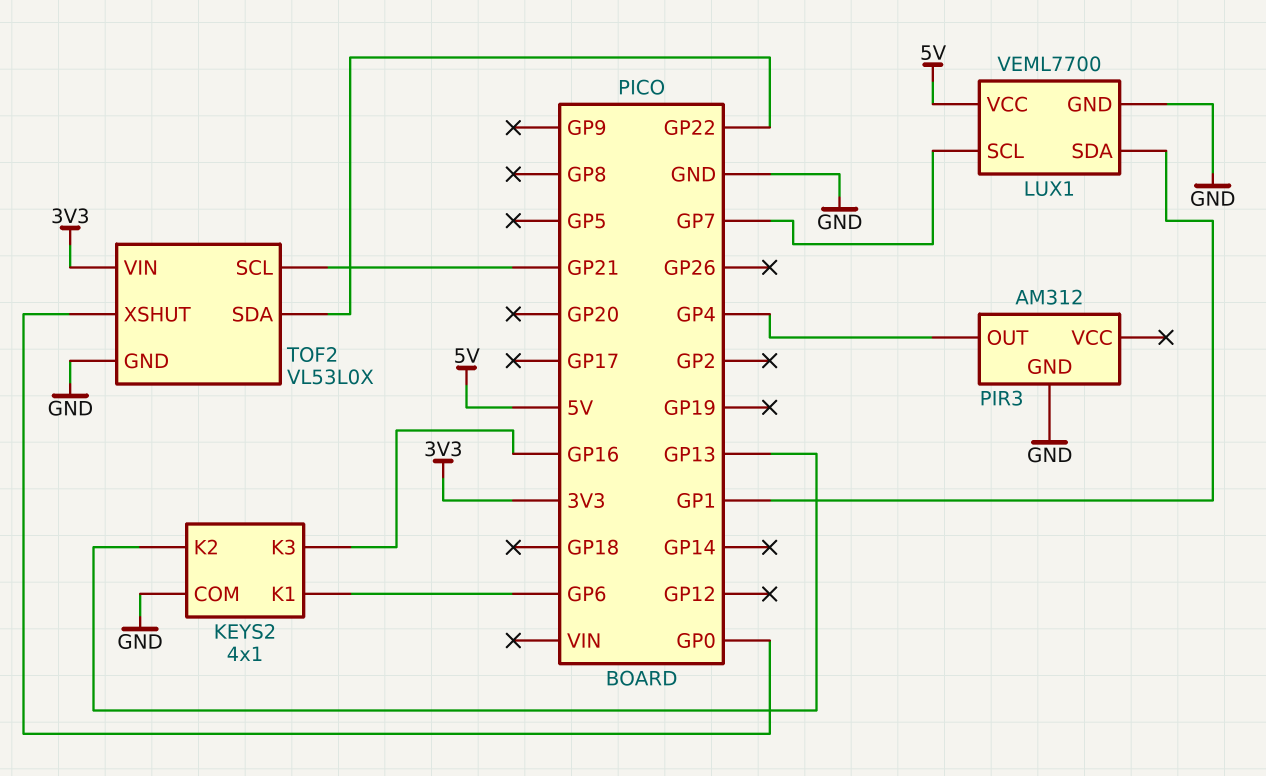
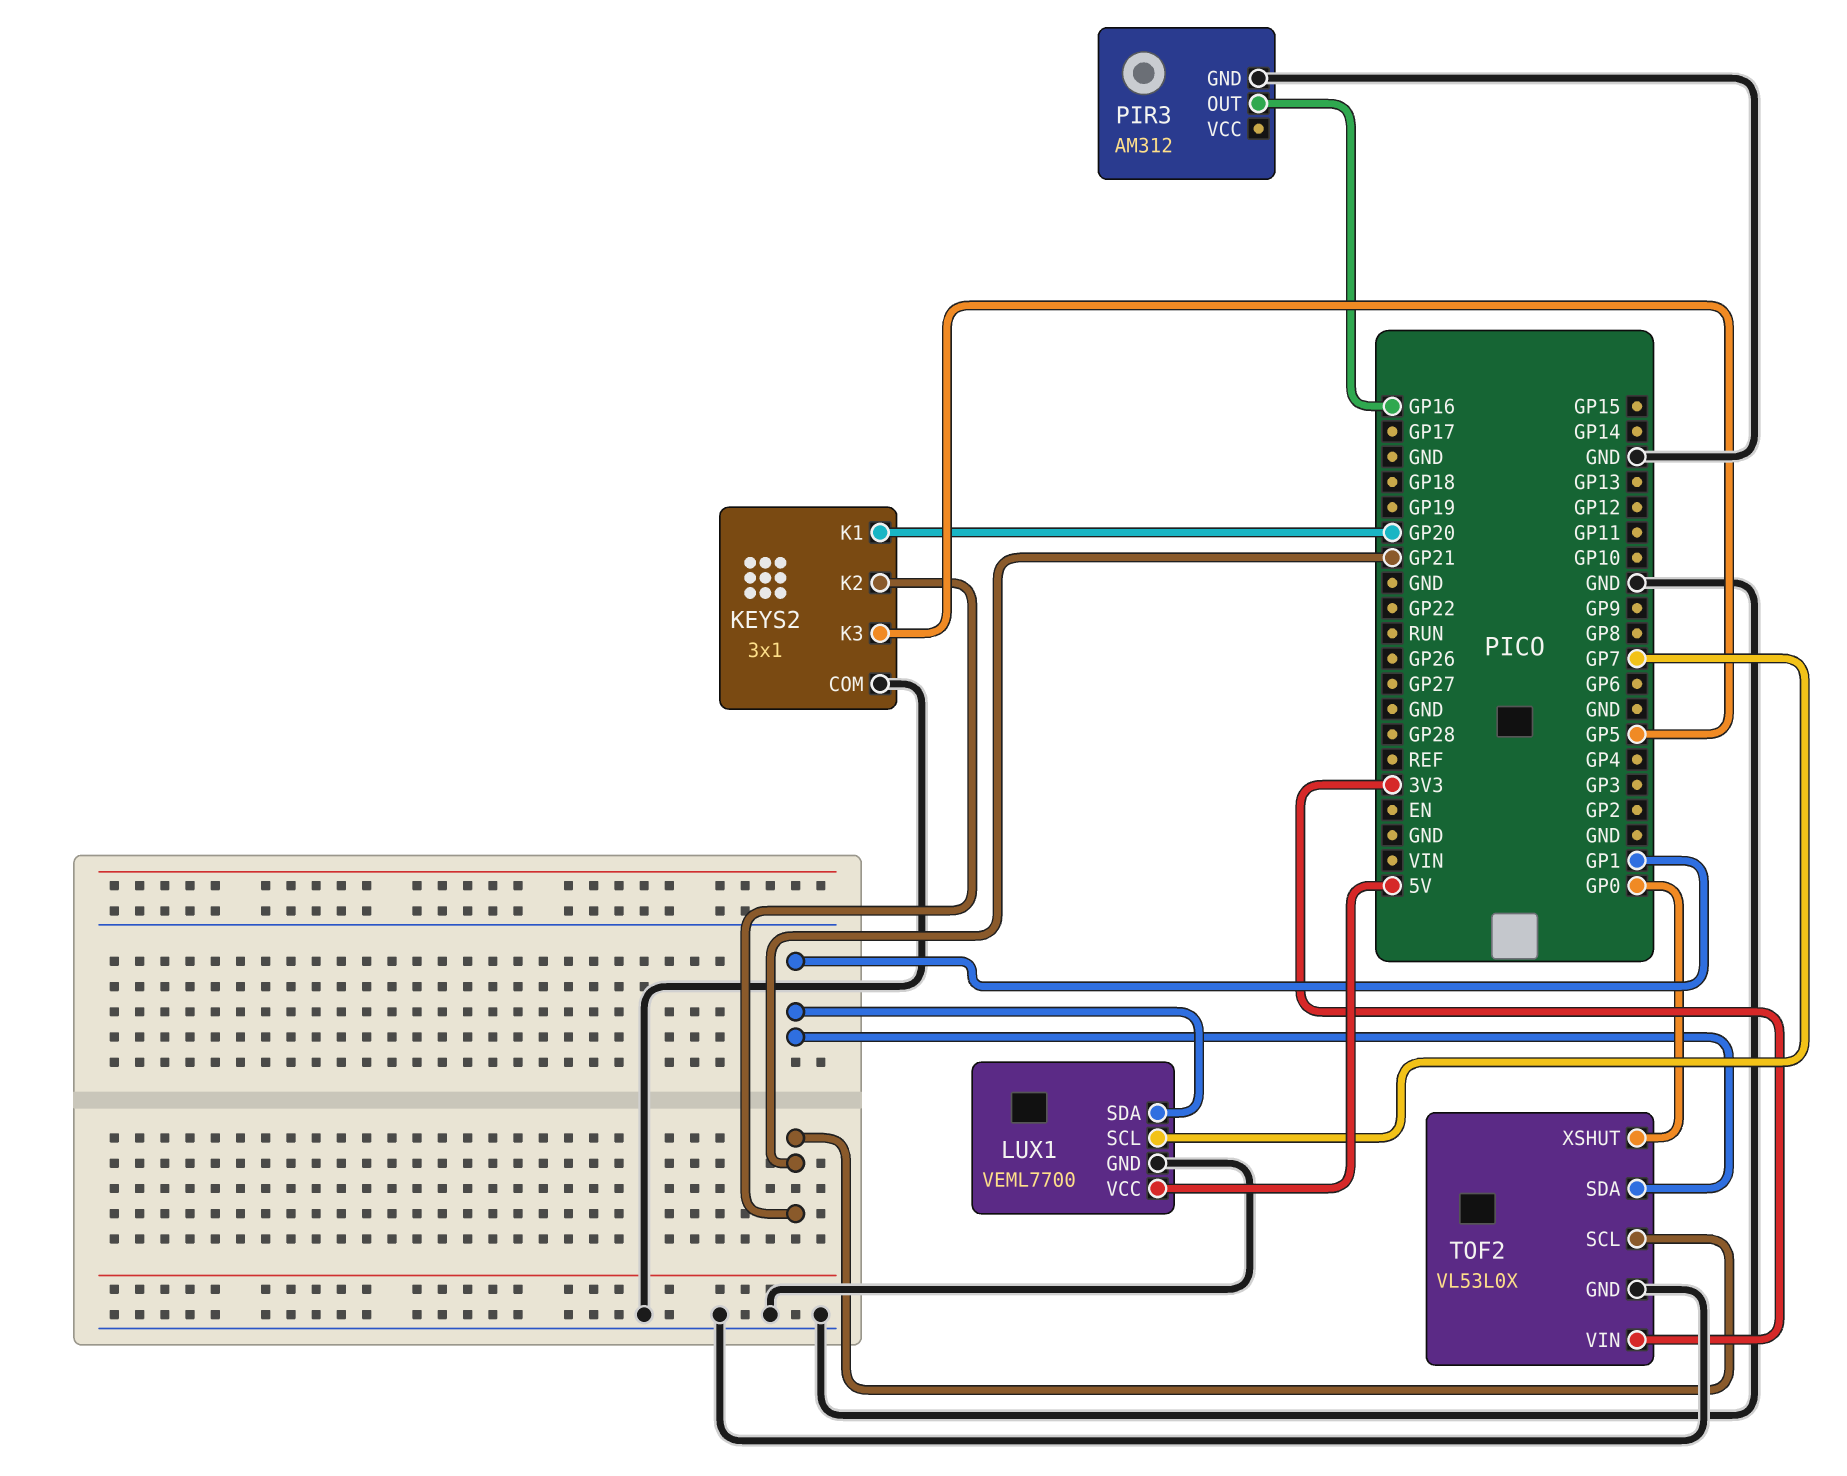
KEYS2: 4x1 -> 3x1
KEYS2 pin K1: GP6 -> GP20
KEYS2 pin K2: GP13 -> GP21
KEYS2 pin K3: GP16 -> GP5
PIR3 pin OUT: GP4 -> GP16
TOF2 pin SDA: GP22 -> GP1

